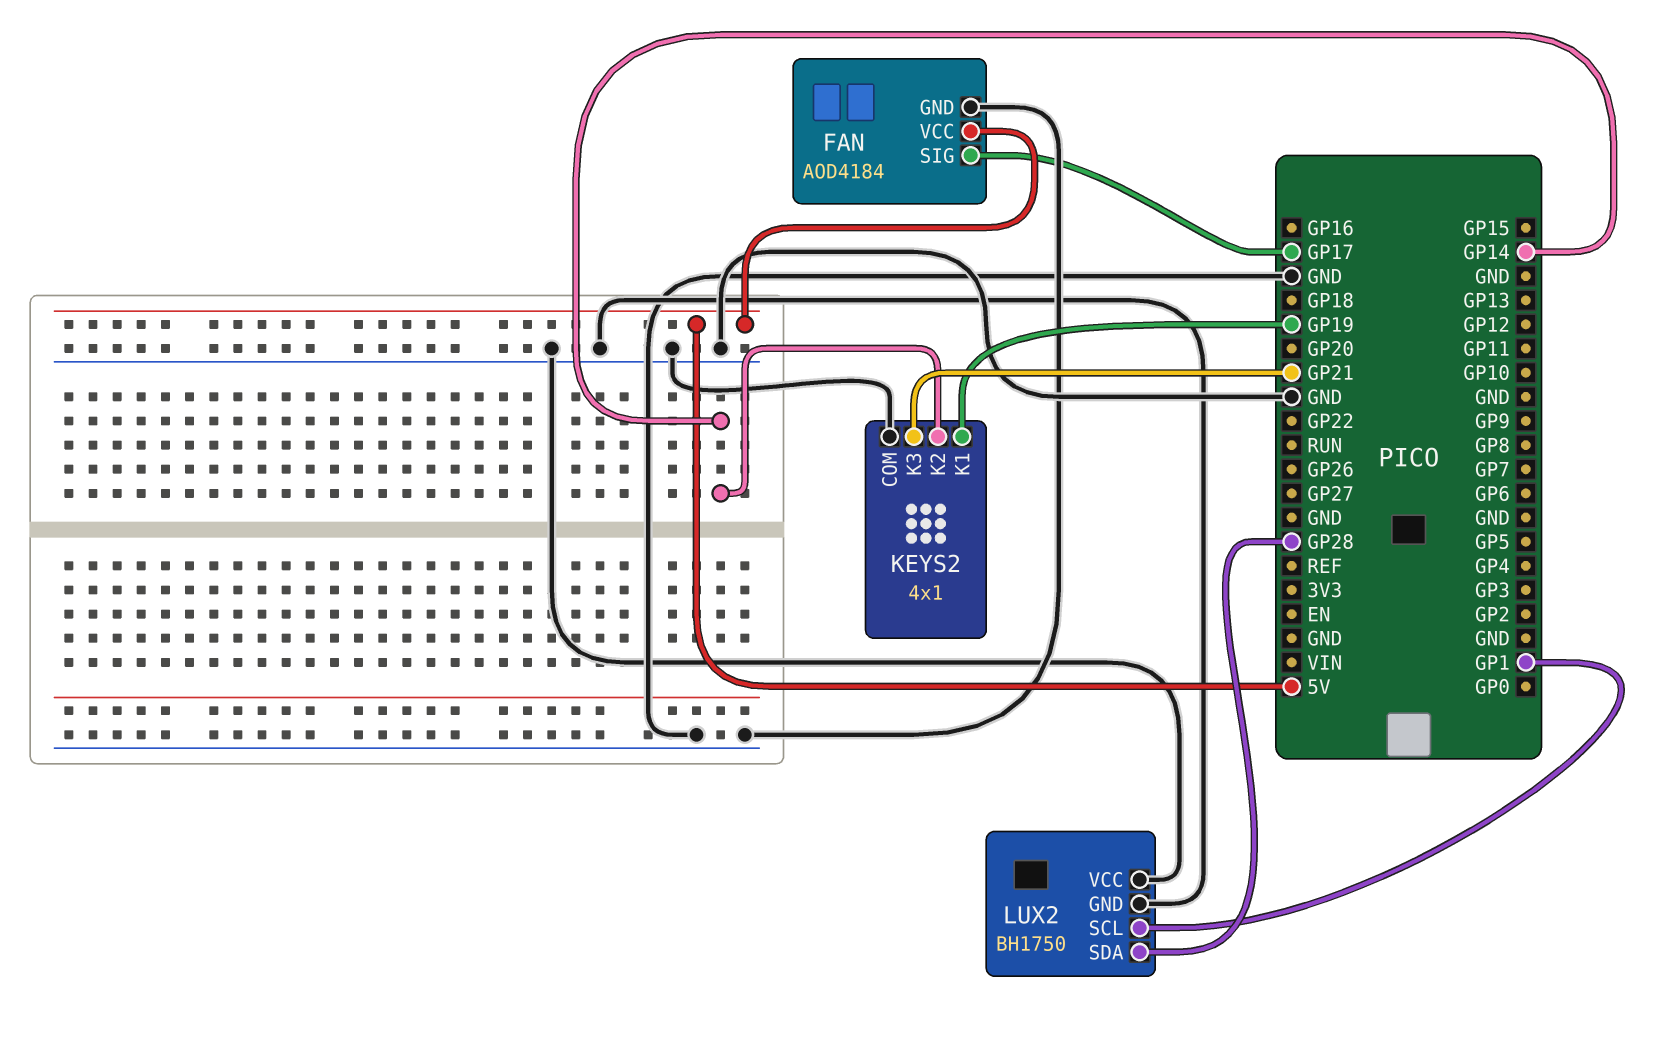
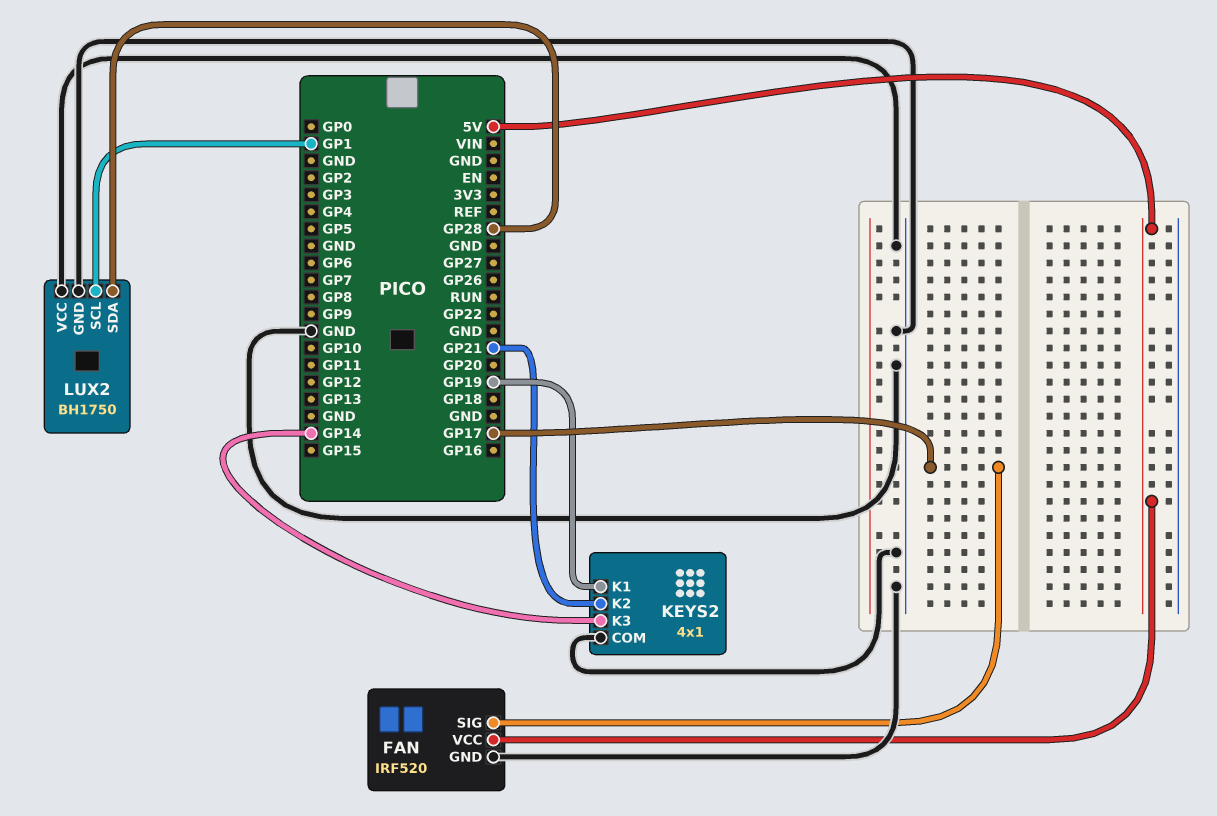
FAN: AOD4184 -> IRF520
KEYS2 pin K2: GP14 -> GP21
KEYS2 pin K3: GP21 -> GP14

